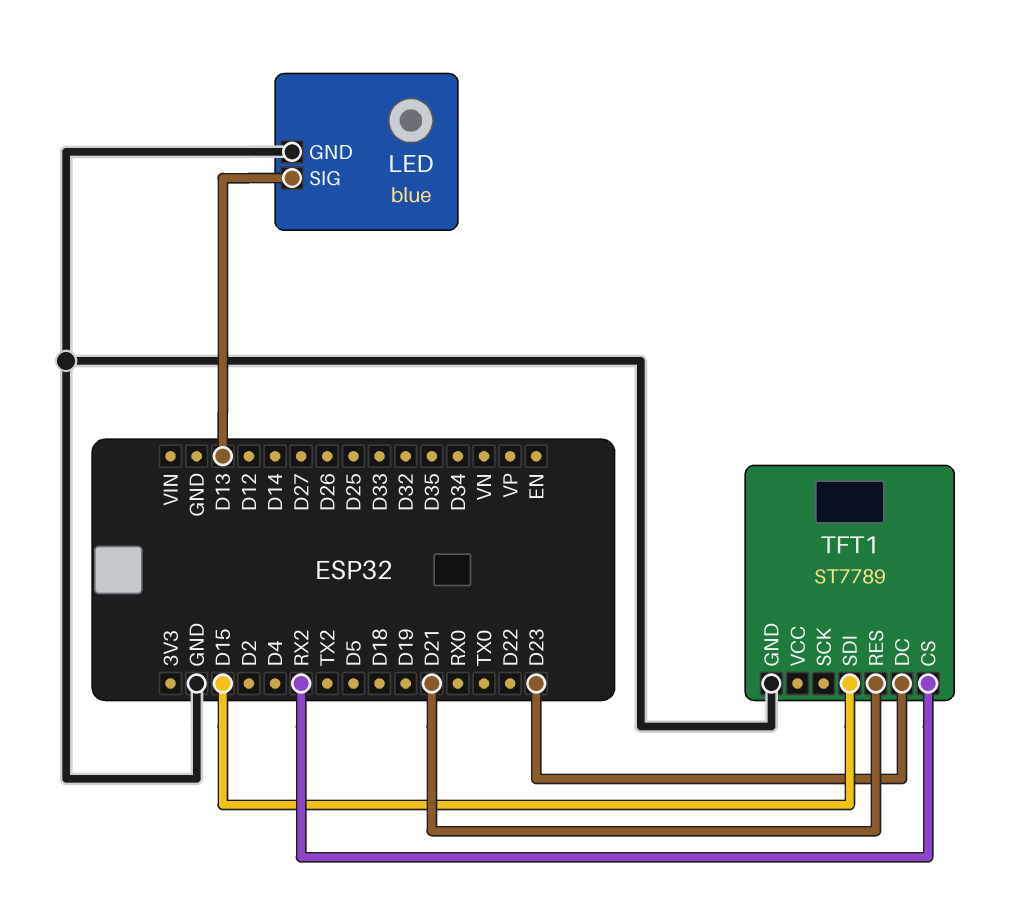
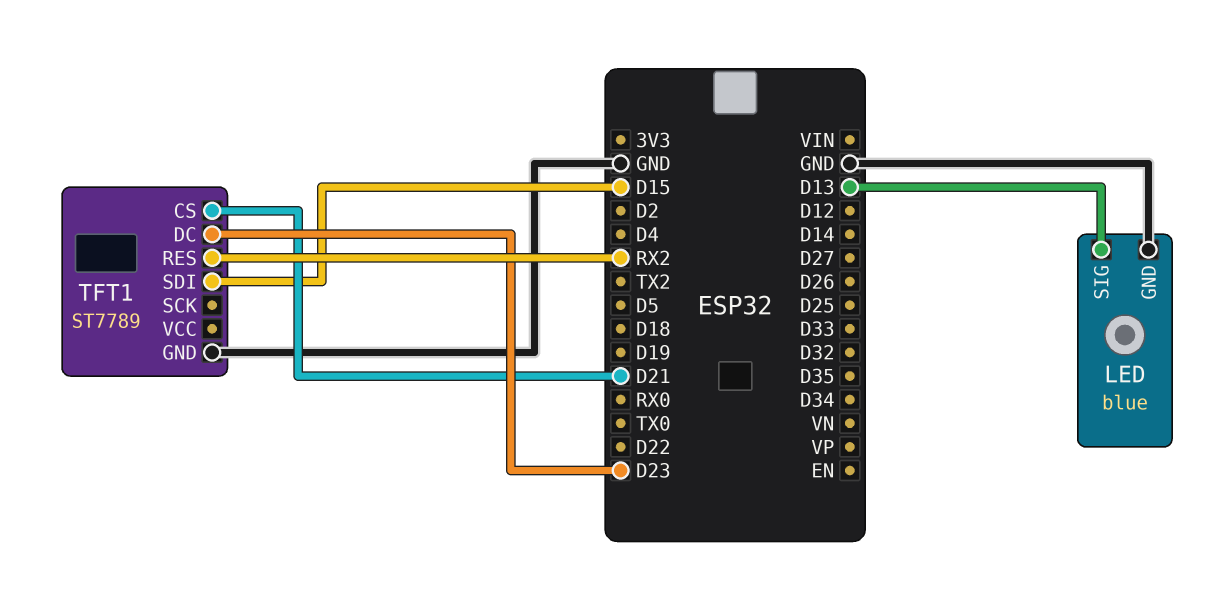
TFT1 pin CS: RX2 -> D21
TFT1 pin RES: D21 -> RX2

